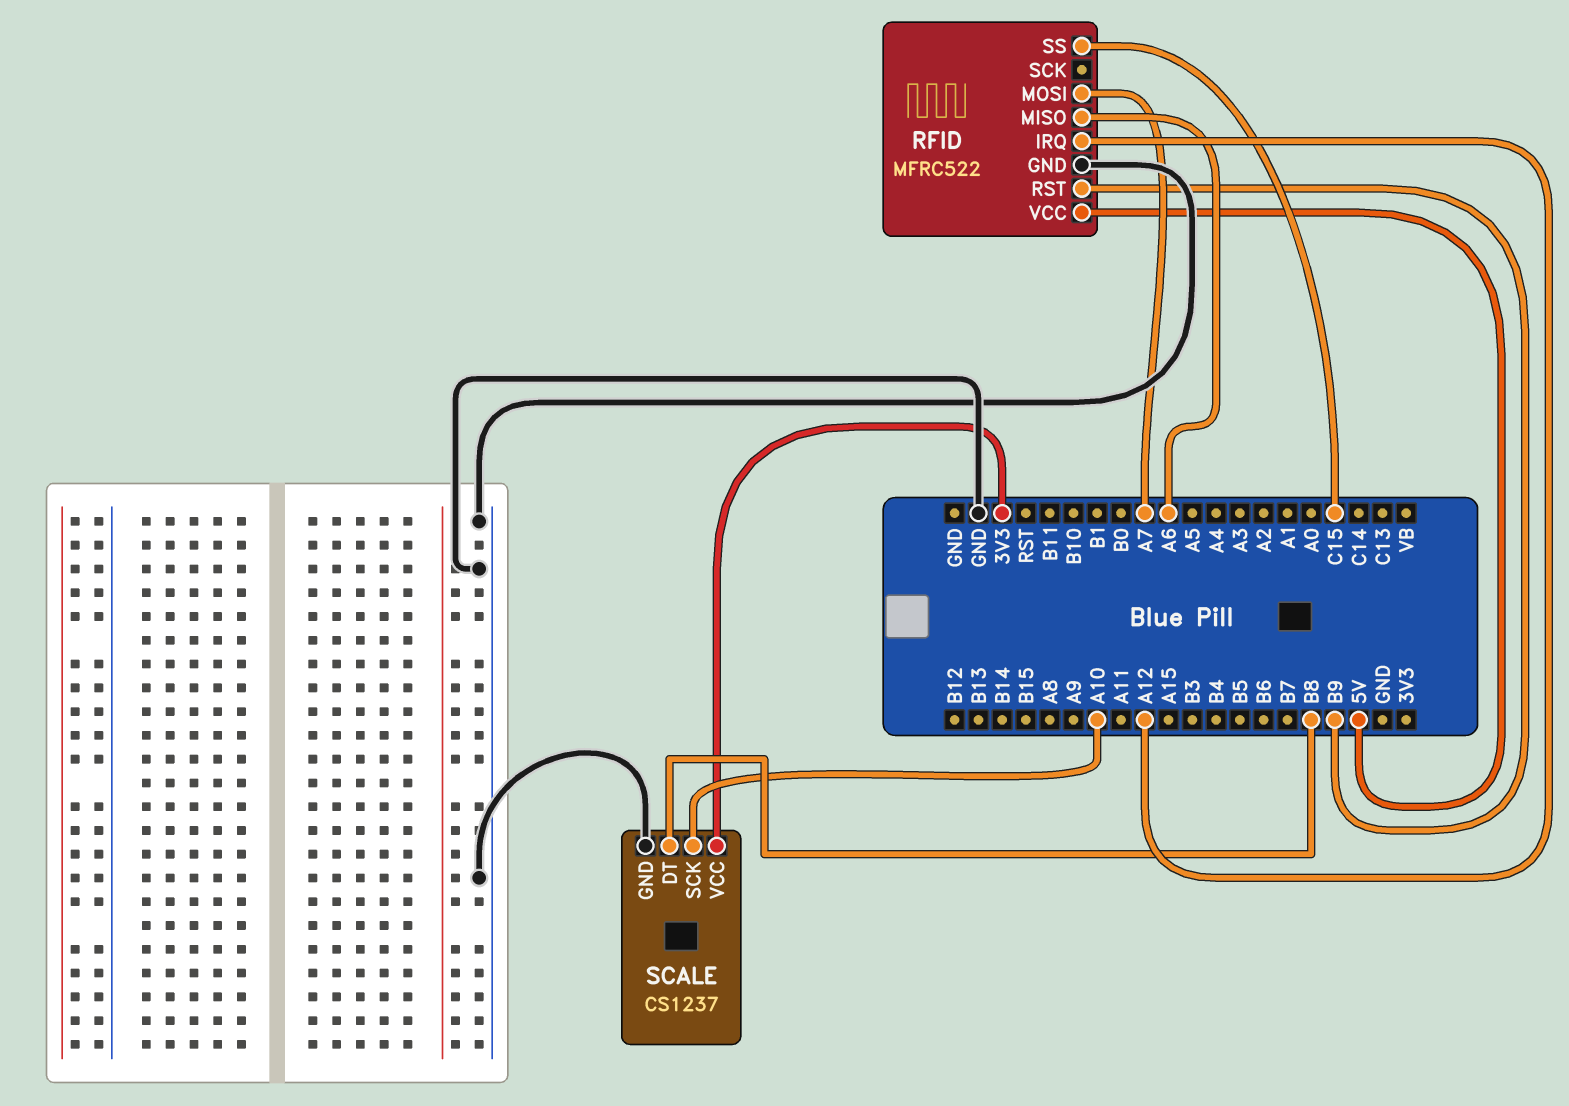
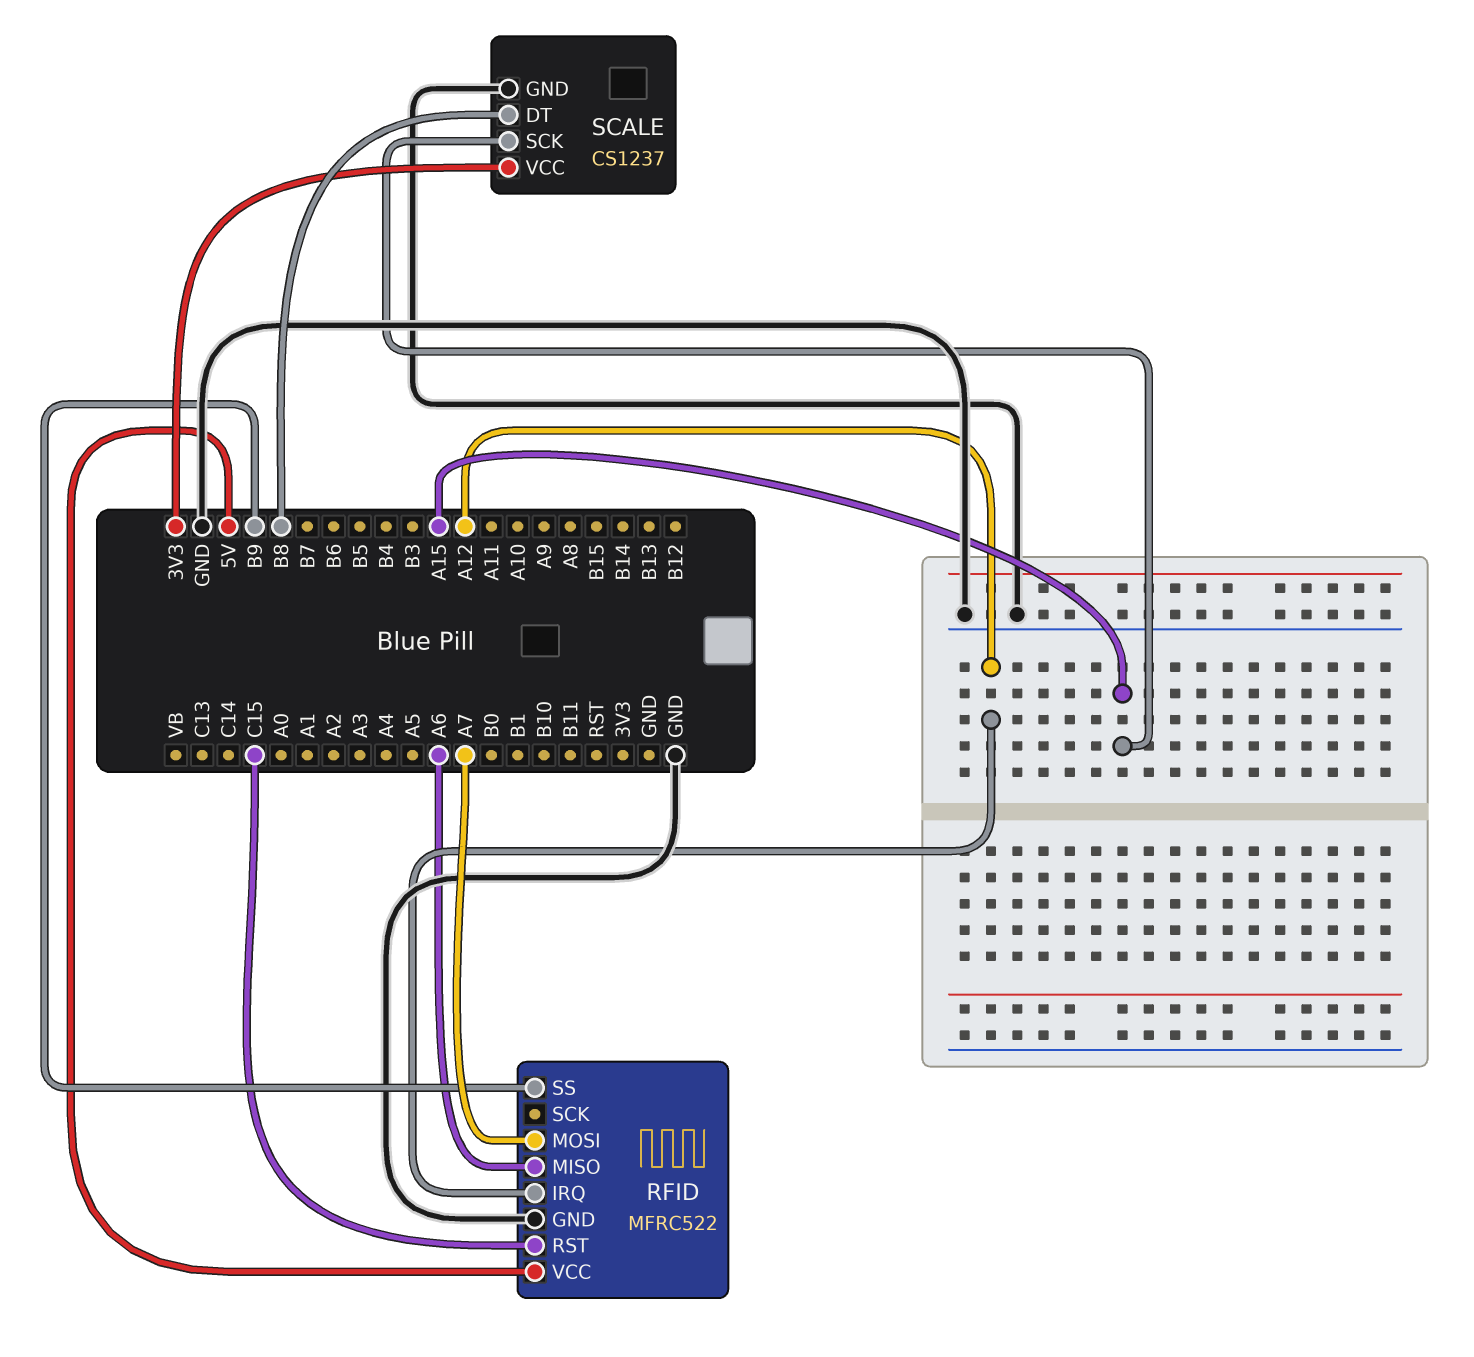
RFID pin RST: B9 -> C15
RFID pin SS: C15 -> B9
SCALE pin SCK: A10 -> A15

